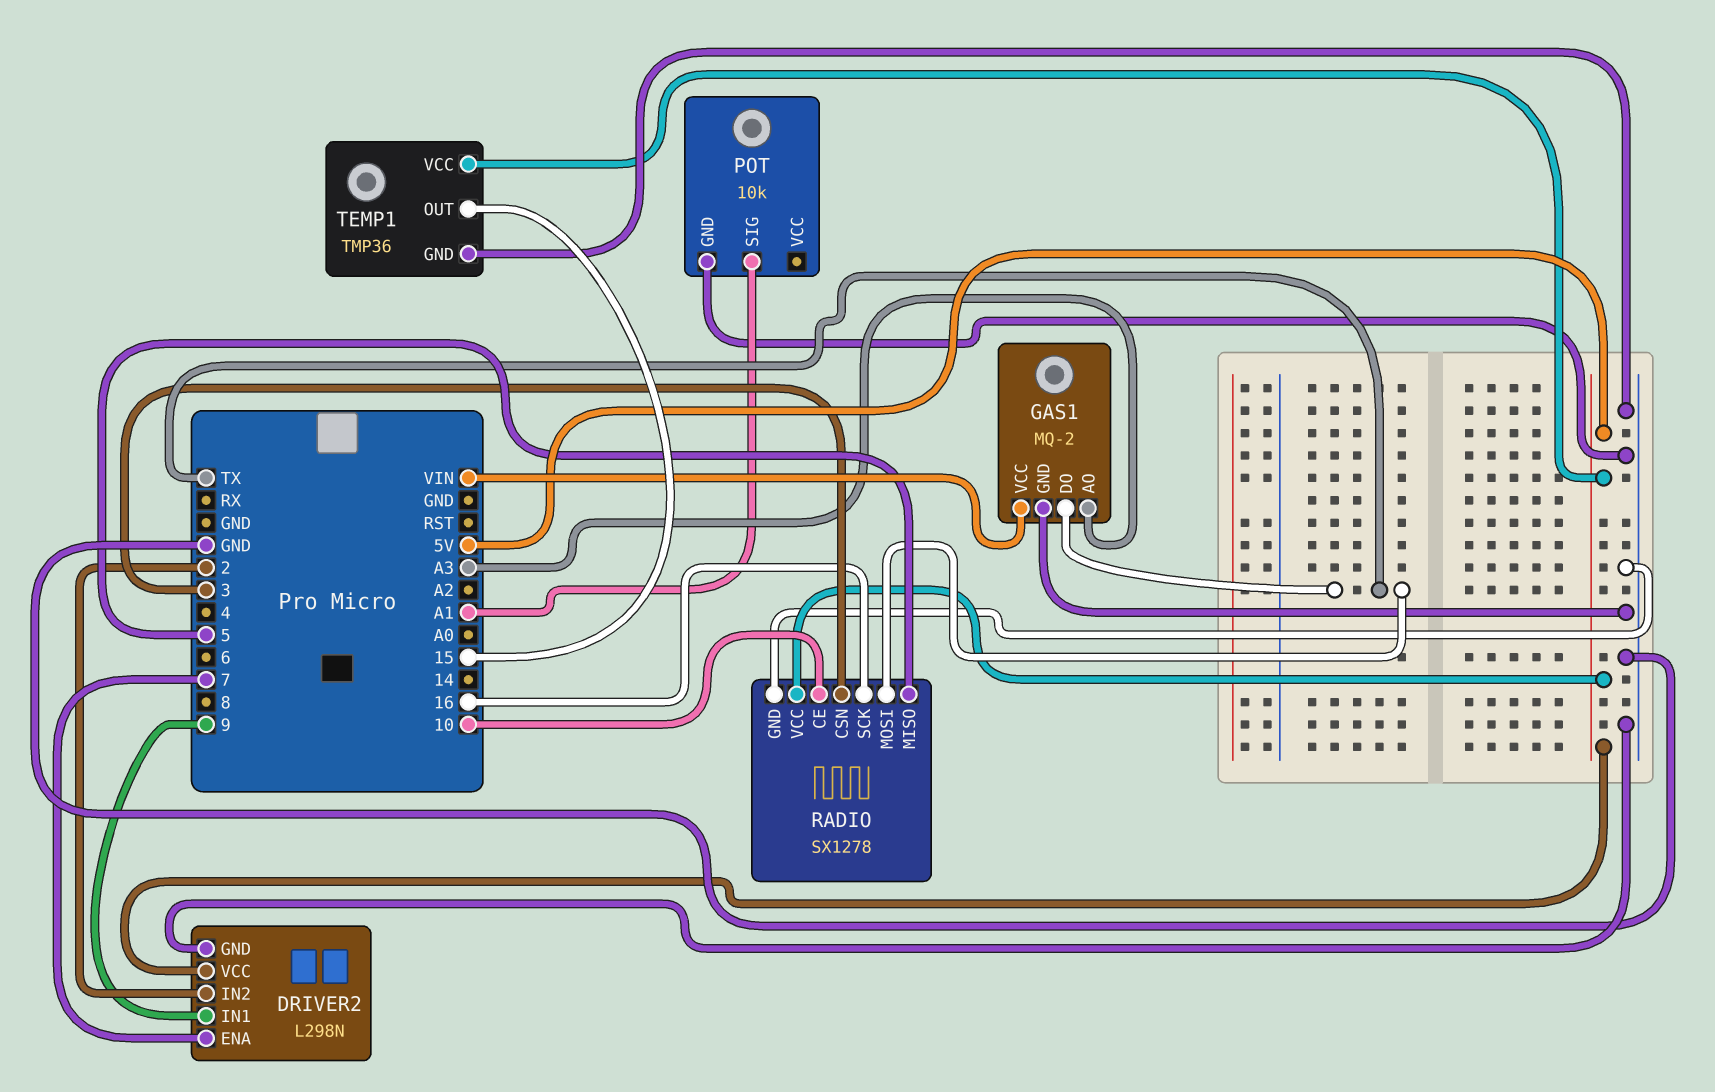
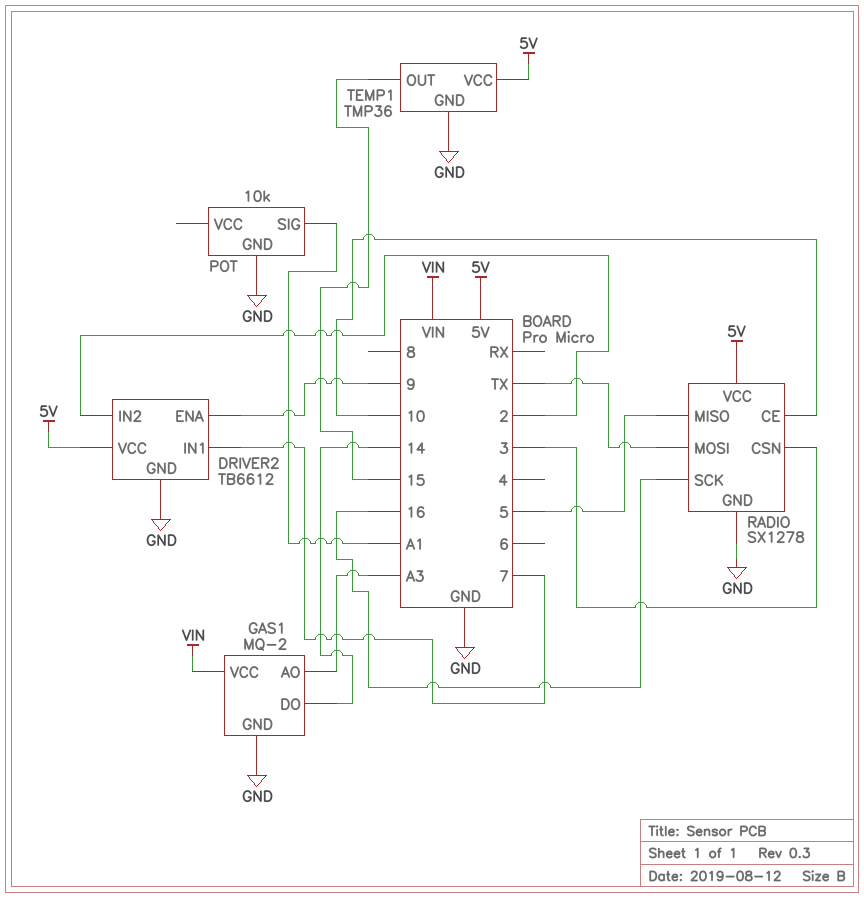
DRIVER2: L298N -> TB6612
DRIVER2 pin ENA: 7 -> 9
DRIVER2 pin IN1: 9 -> 7
GAS1 pin DO: TX -> 14

